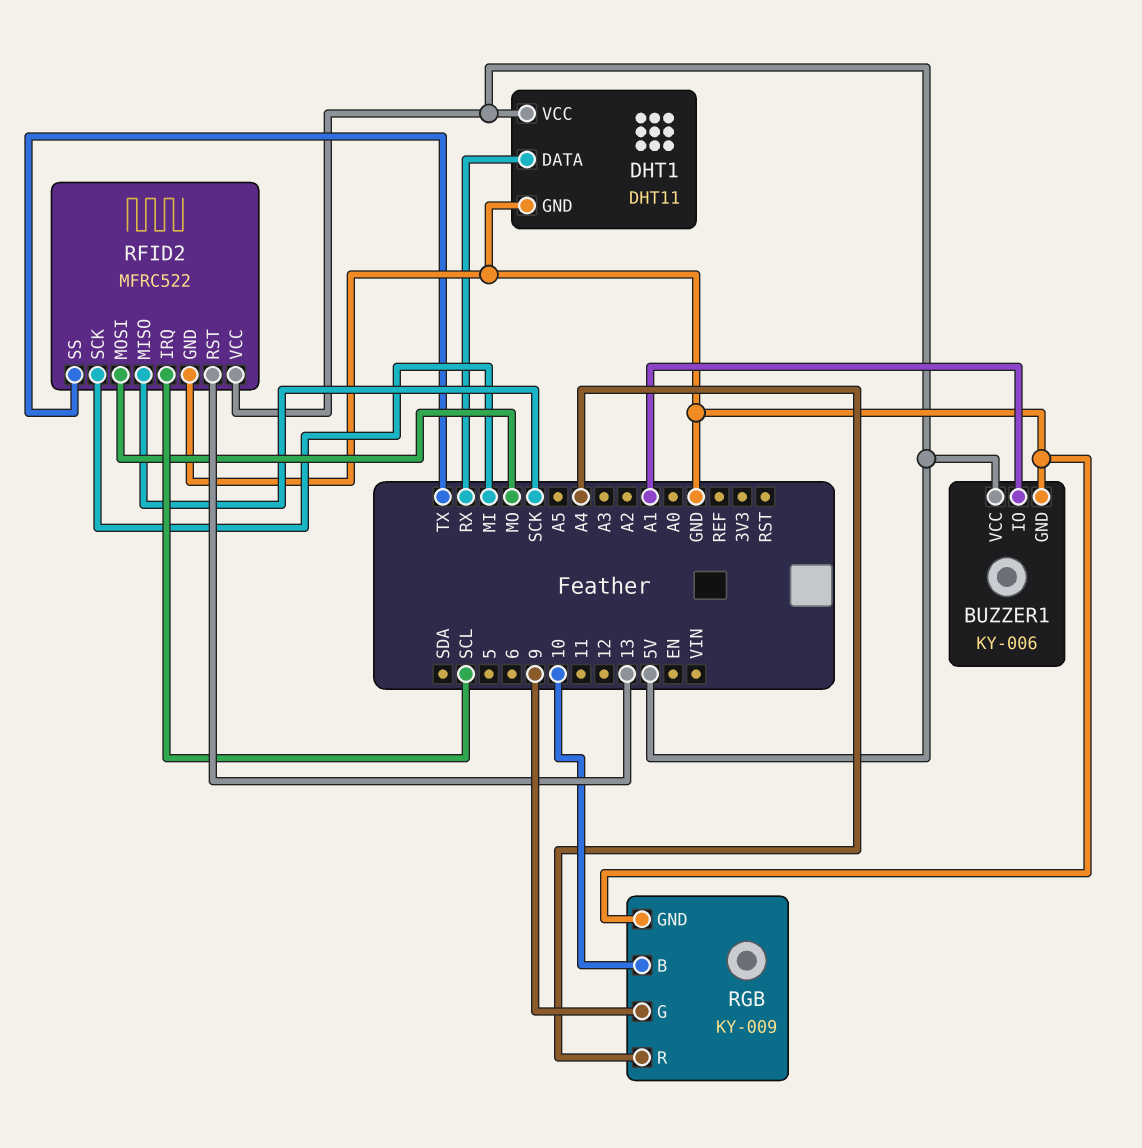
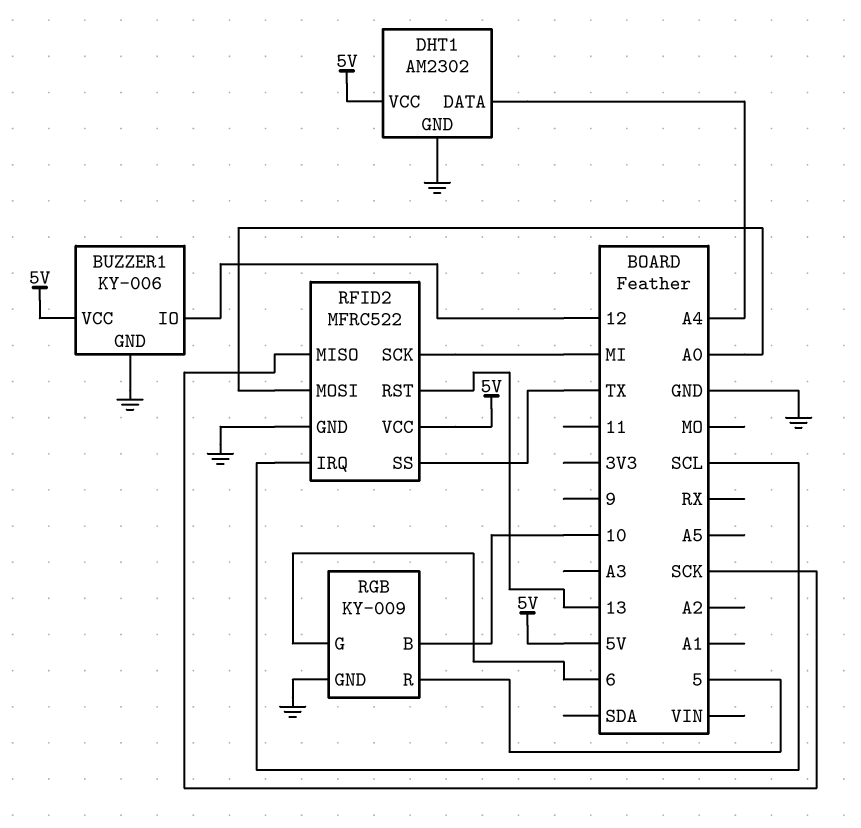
BUZZER1 pin IO: A1 -> 12
DHT1: DHT11 -> AM2302
DHT1 pin DATA: RX -> A4
RFID2 pin MOSI: MO -> A0
RGB pin G: 9 -> 6
RGB pin R: A4 -> 5

